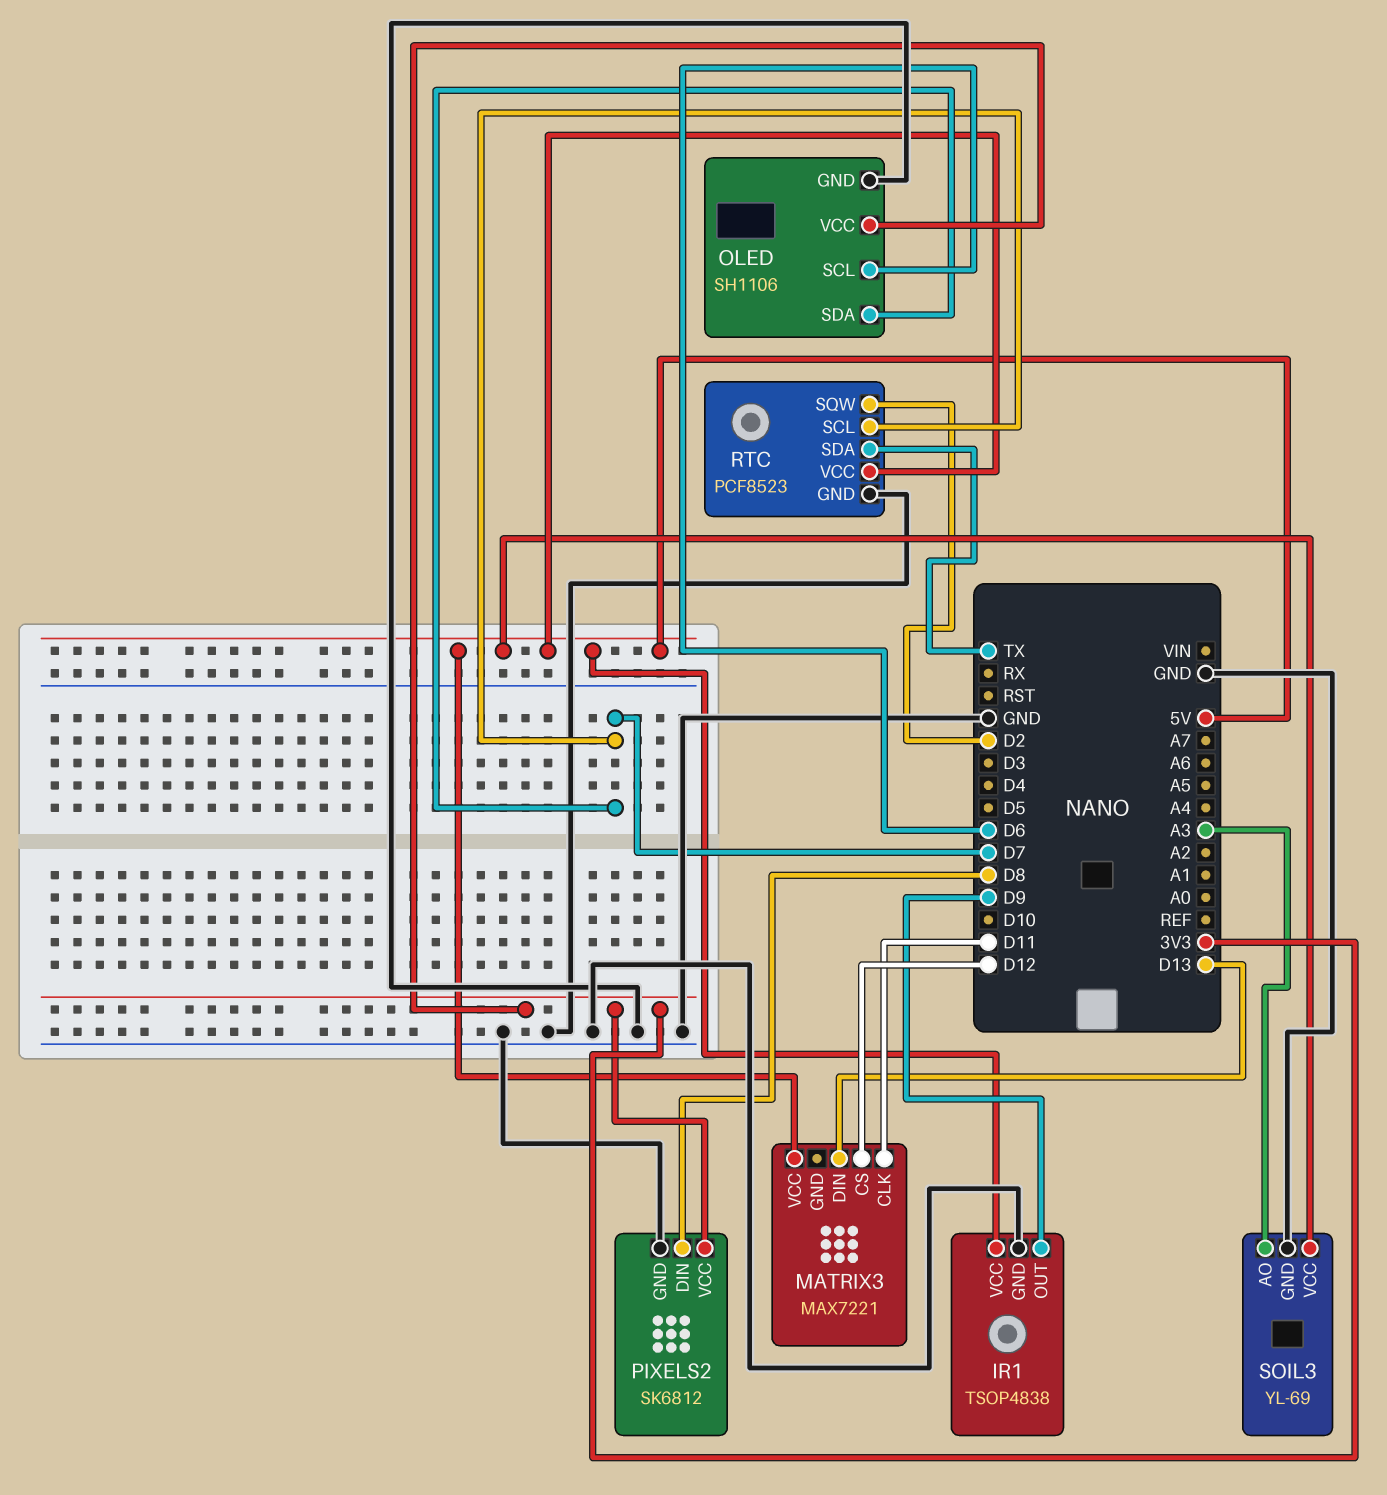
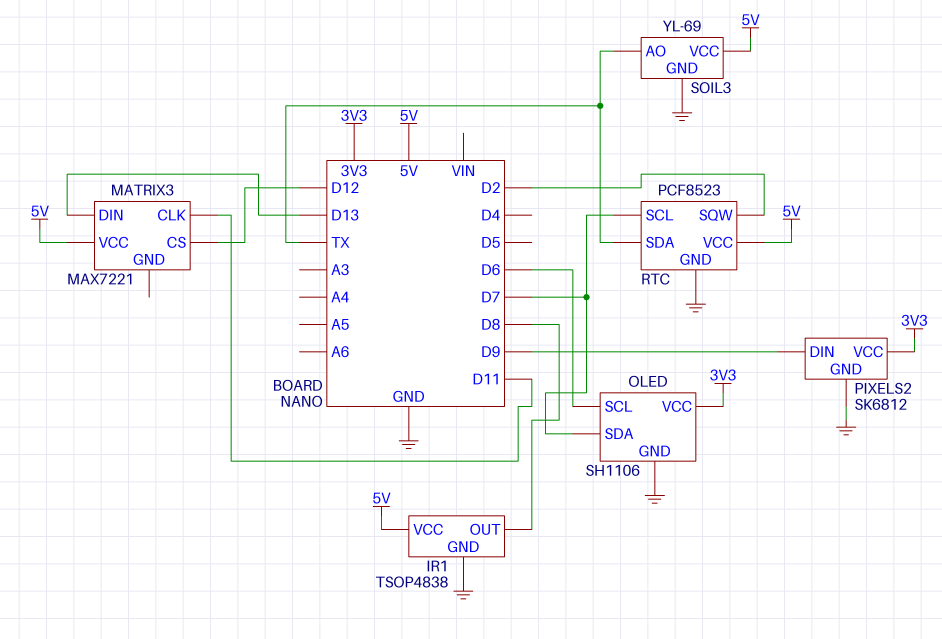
IR1 pin OUT: D9 -> D8
PIXELS2 pin DIN: D8 -> D9
SOIL3 pin AO: A3 -> TX

